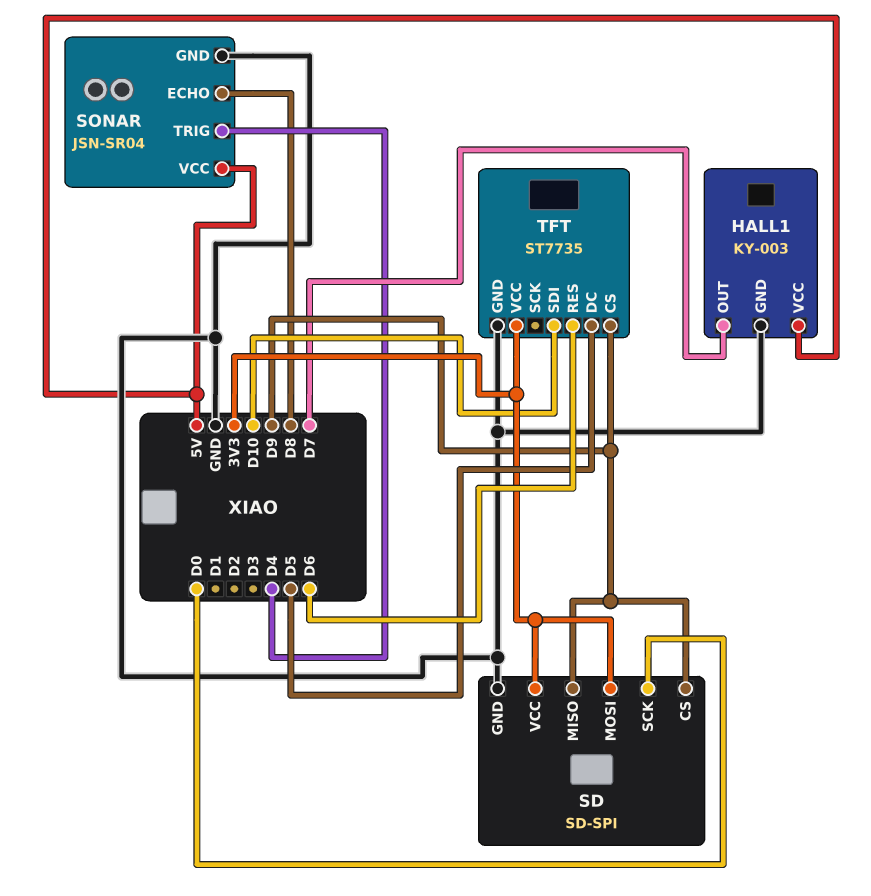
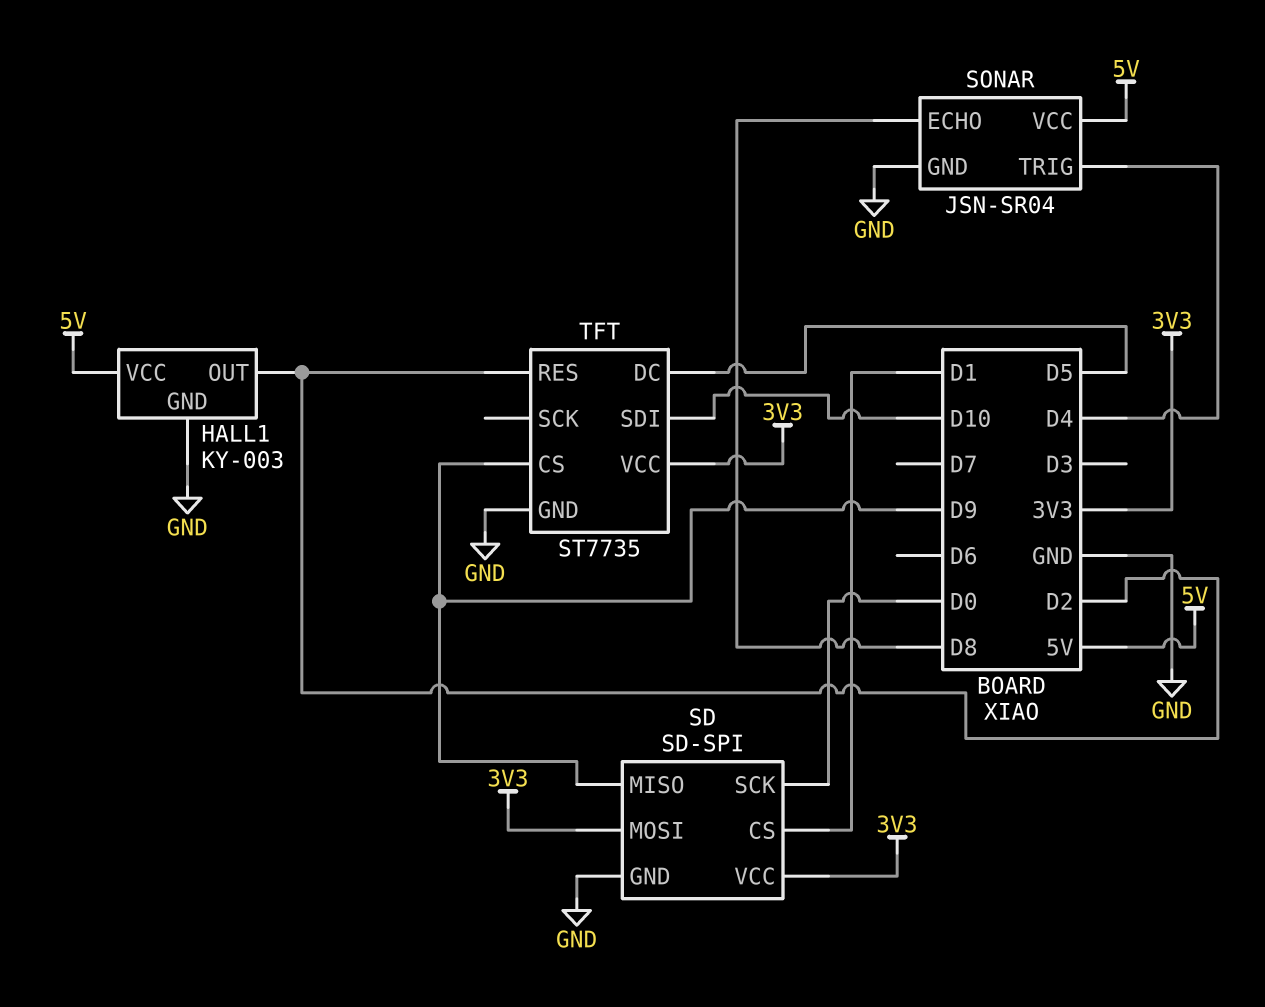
HALL1 pin OUT: D7 -> D2
SD pin CS: D9 -> D1
TFT pin RES: D6 -> D2

